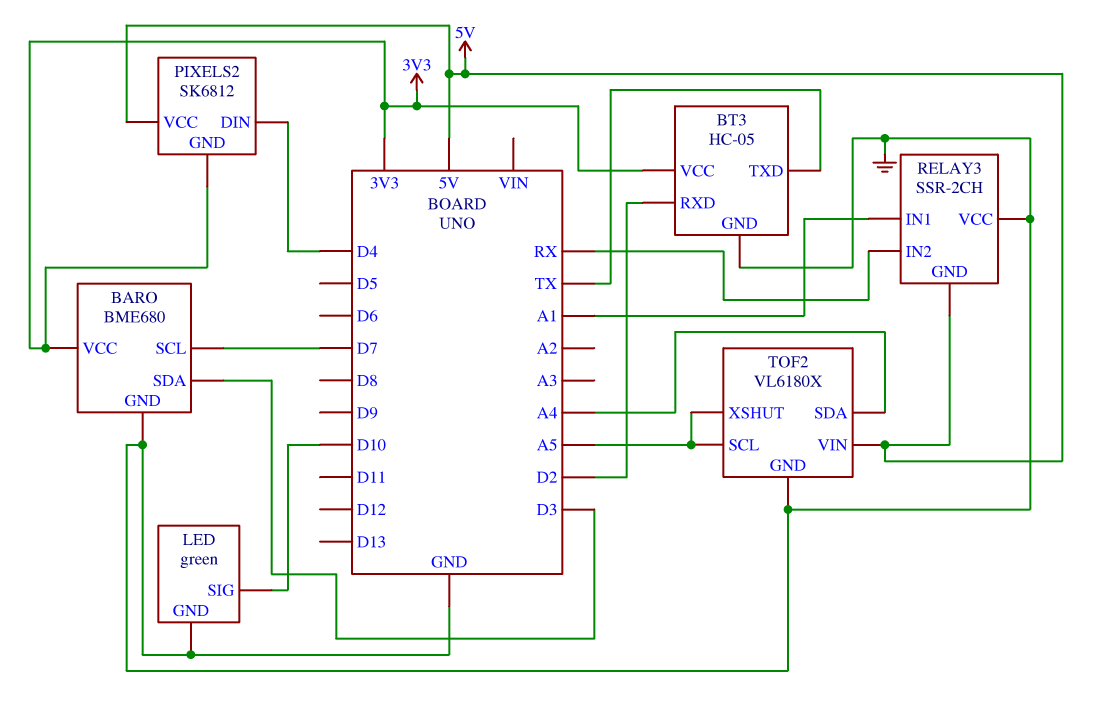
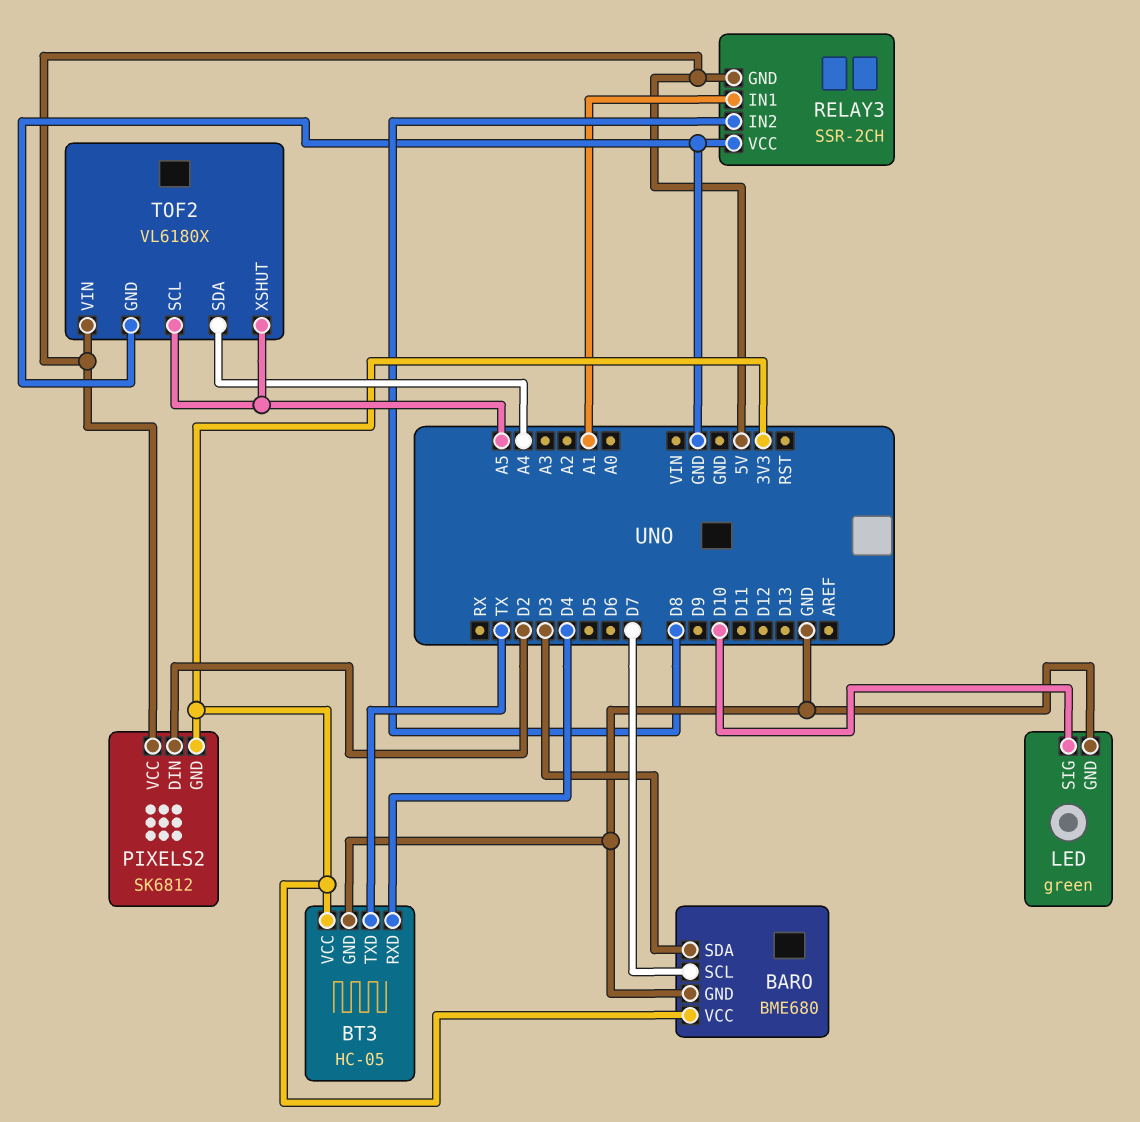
BT3 pin RXD: D2 -> D4
PIXELS2 pin DIN: D4 -> D2
RELAY3 pin IN2: RX -> D8

